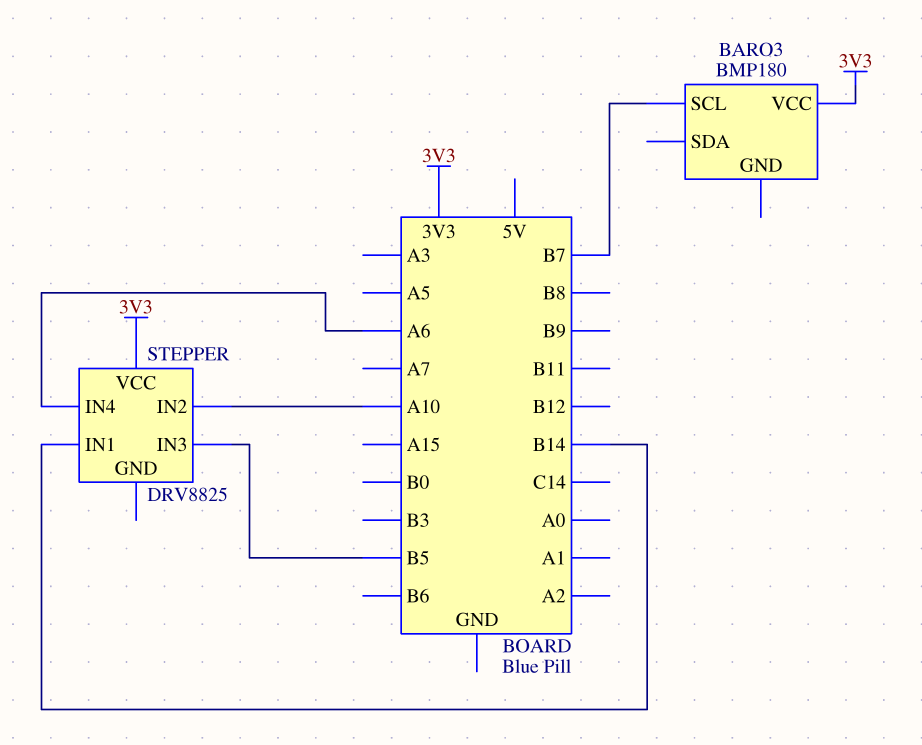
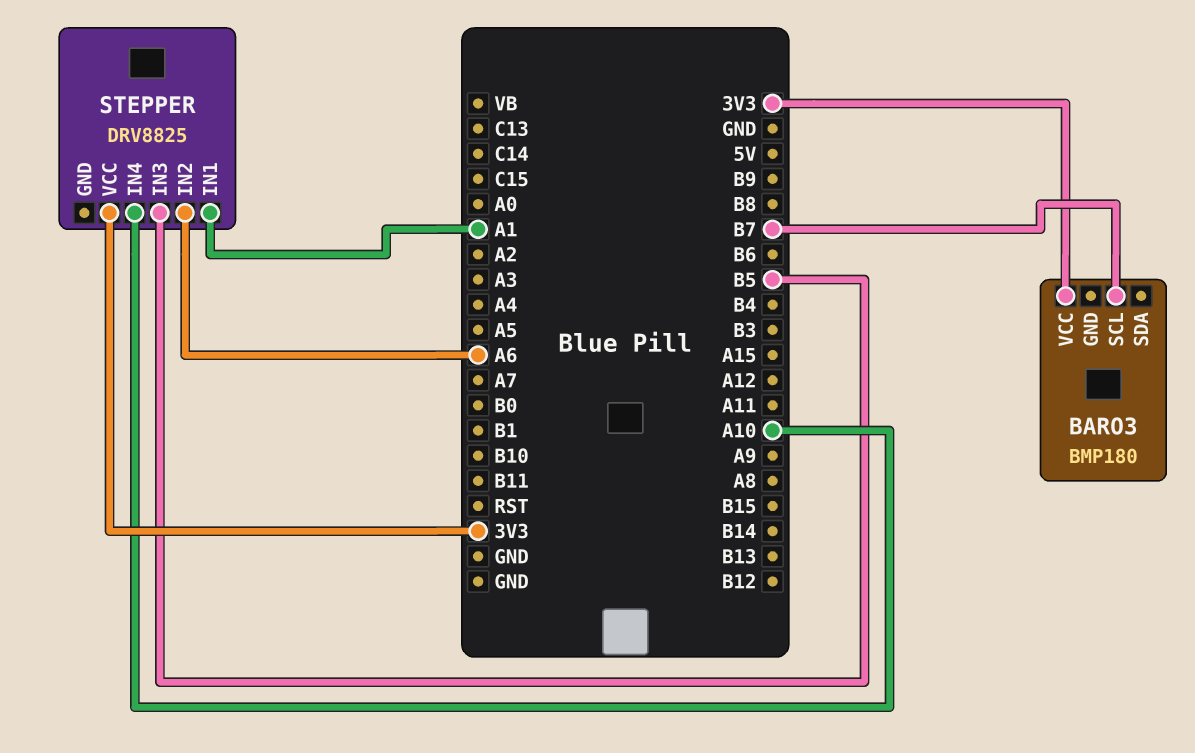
STEPPER pin IN1: B14 -> A1
STEPPER pin IN2: A10 -> A6
STEPPER pin IN4: A6 -> A10

